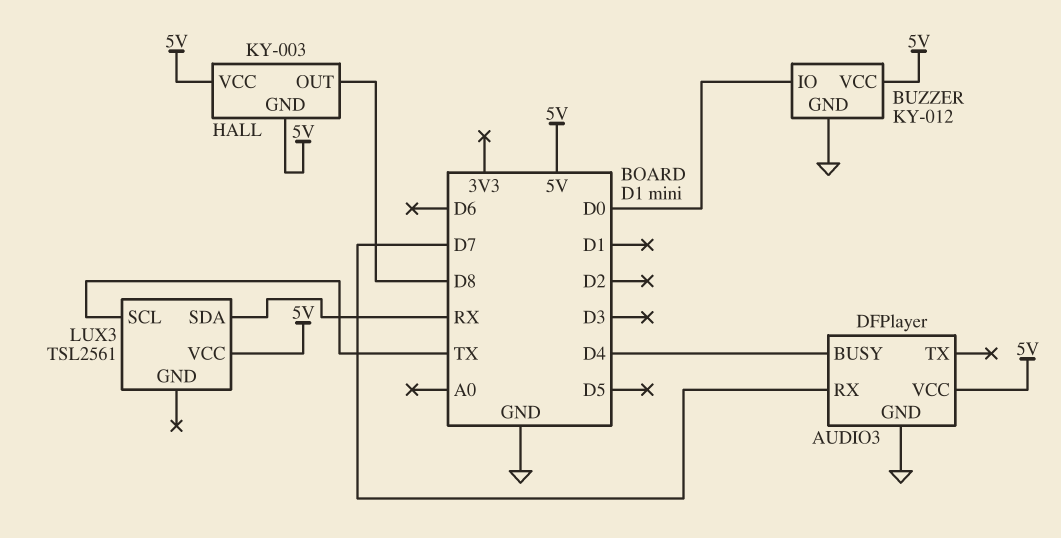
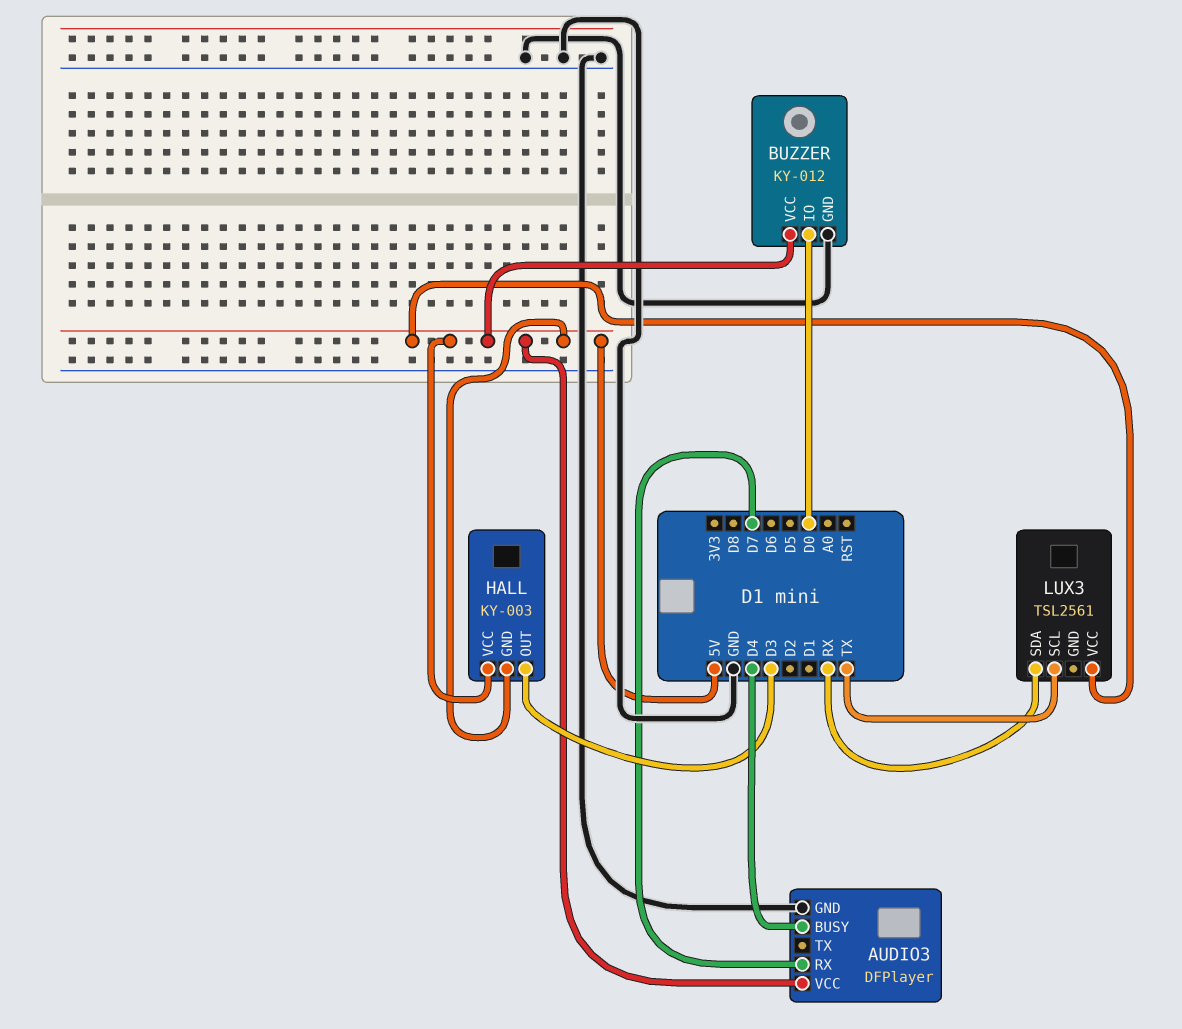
HALL pin OUT: D8 -> D3

